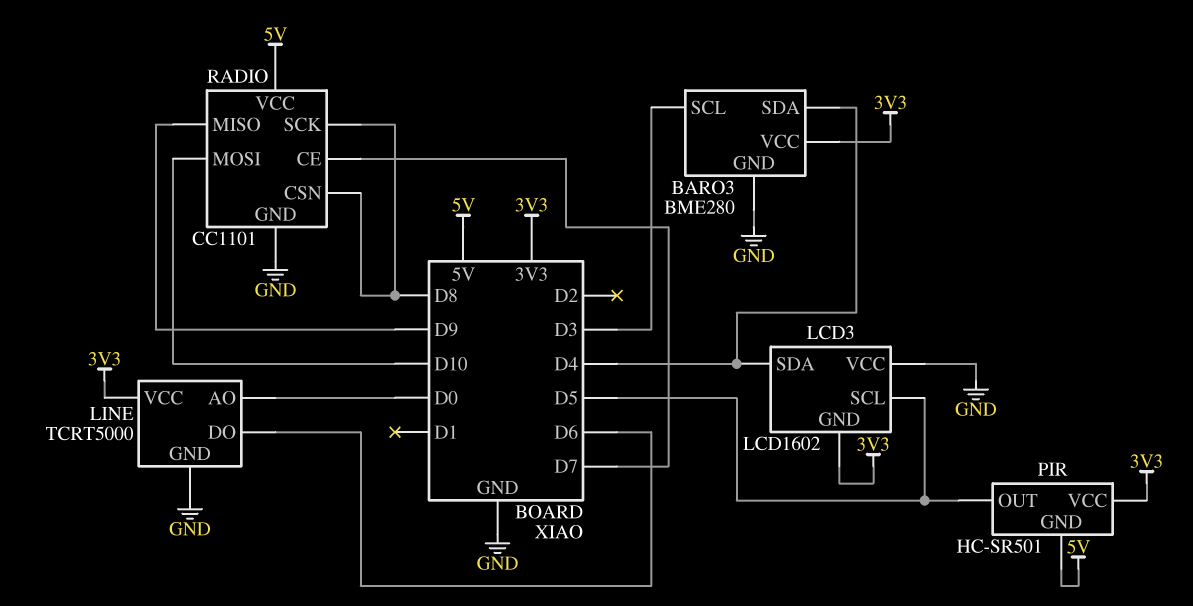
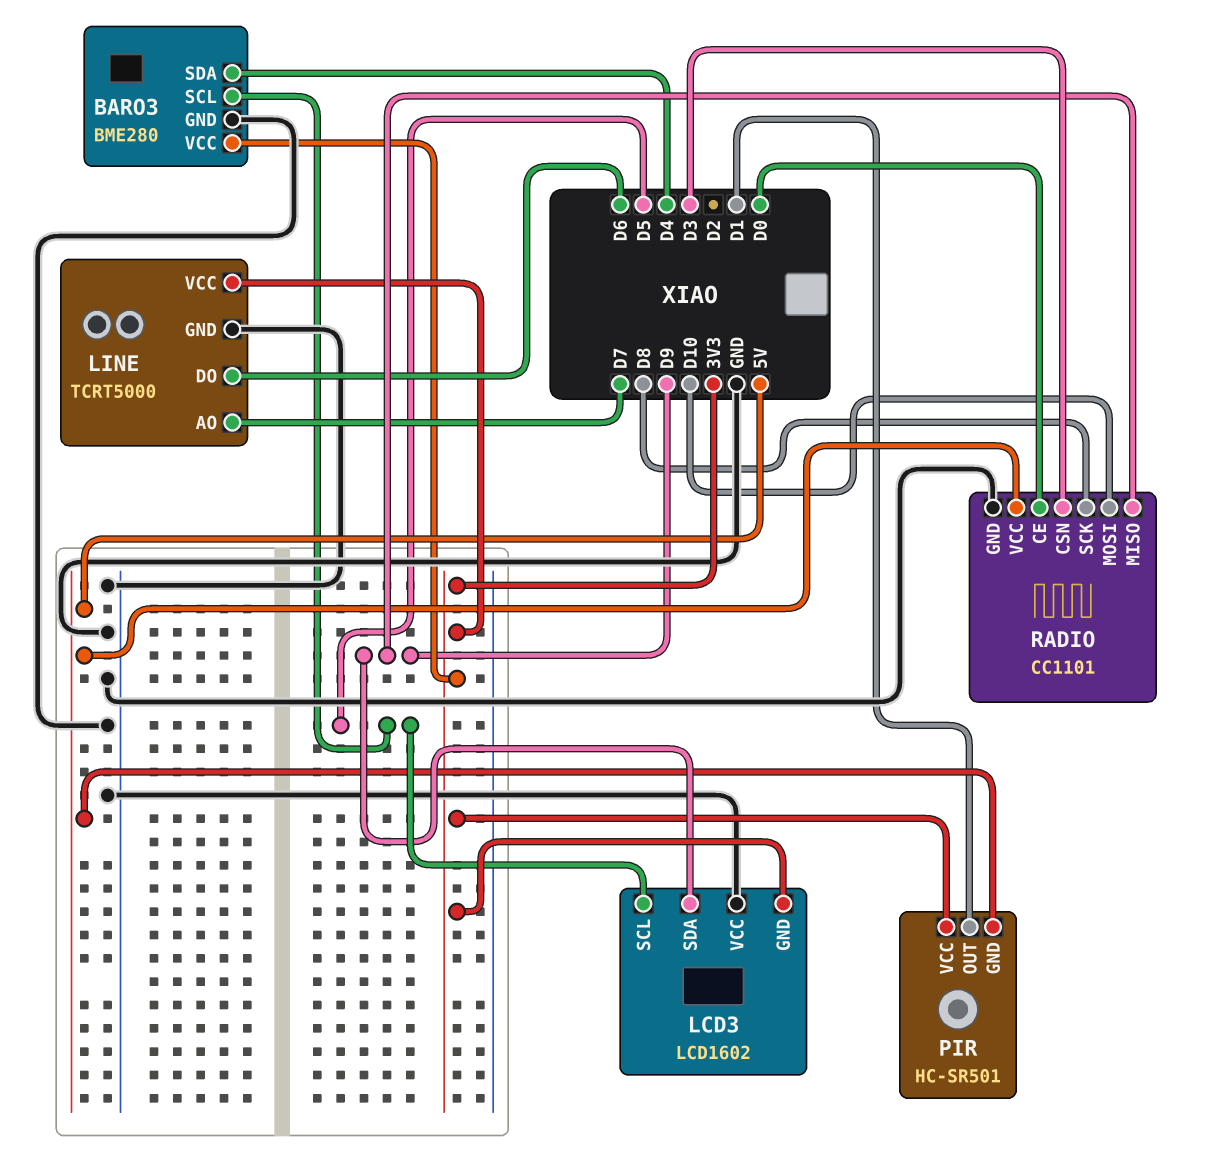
BARO3 pin SCL: D3 -> D5
LCD3 pin SDA: D4 -> D9
LINE pin AO: D0 -> D7
PIR pin OUT: D5 -> D1
RADIO pin CE: D7 -> D0
RADIO pin CSN: D8 -> D3

